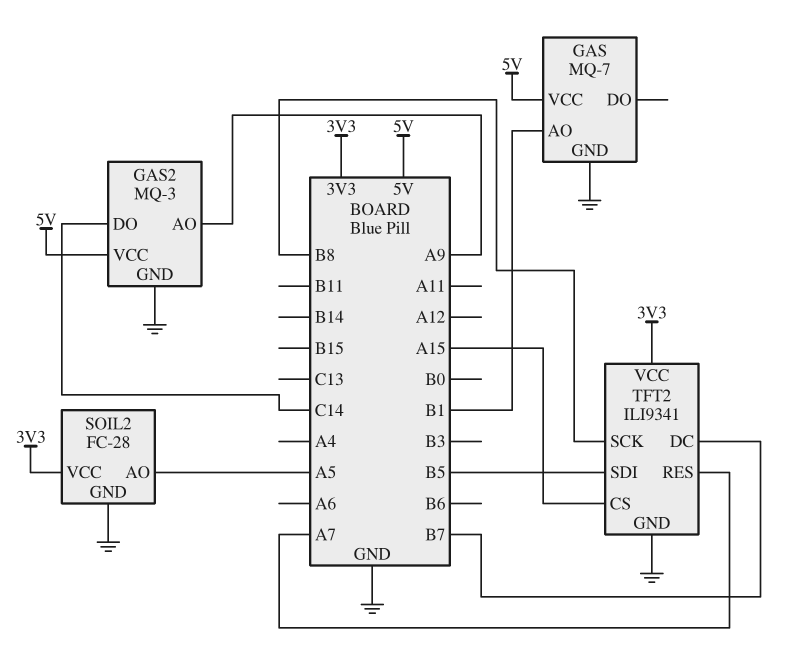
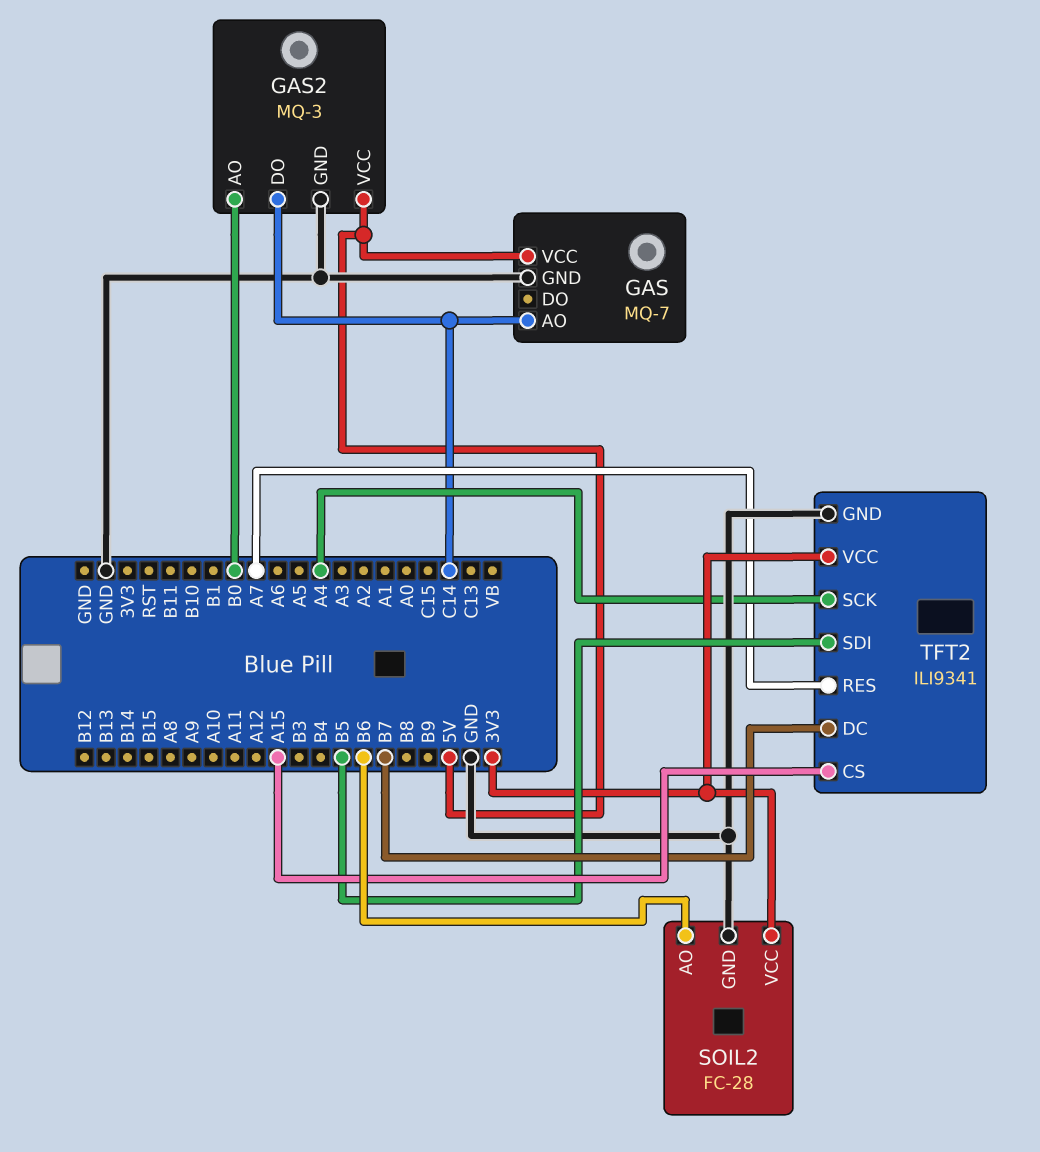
GAS pin AO: B1 -> C14
GAS2 pin AO: A9 -> B0
SOIL2 pin AO: A5 -> B6
TFT2 pin SCK: B8 -> A4

